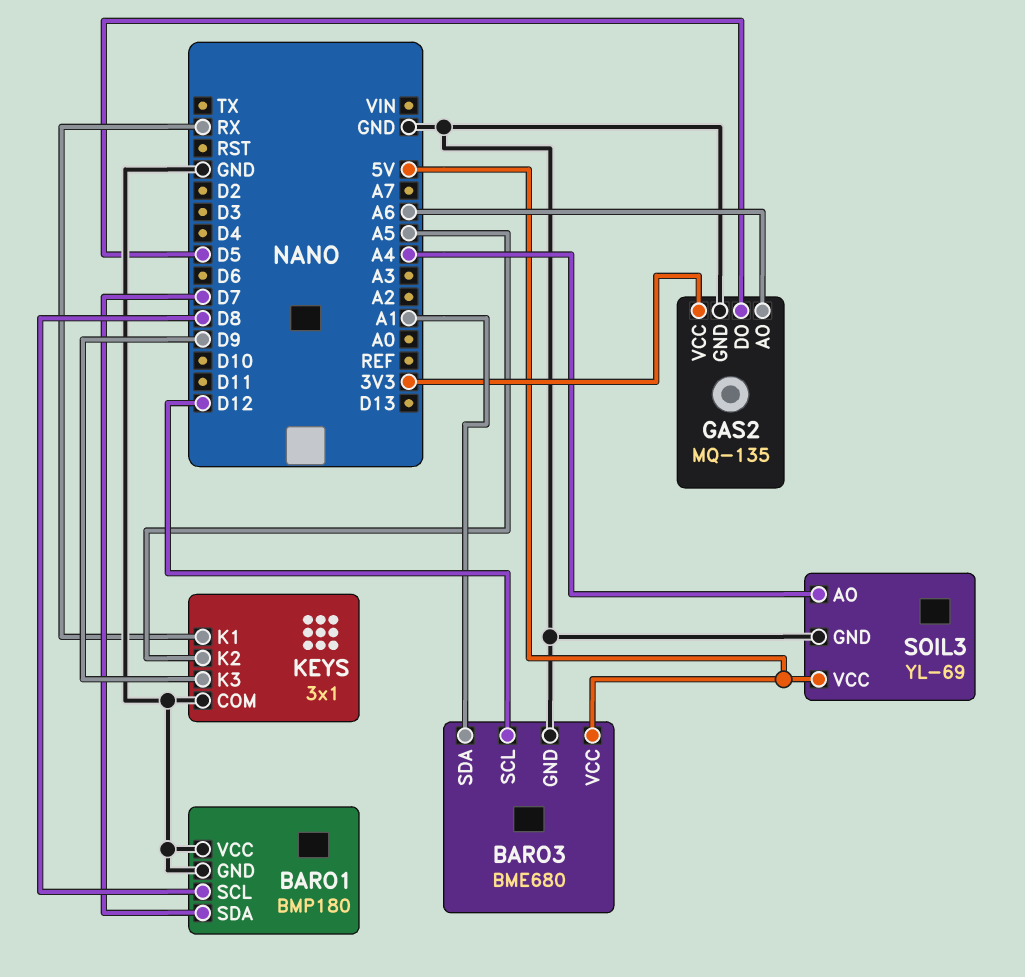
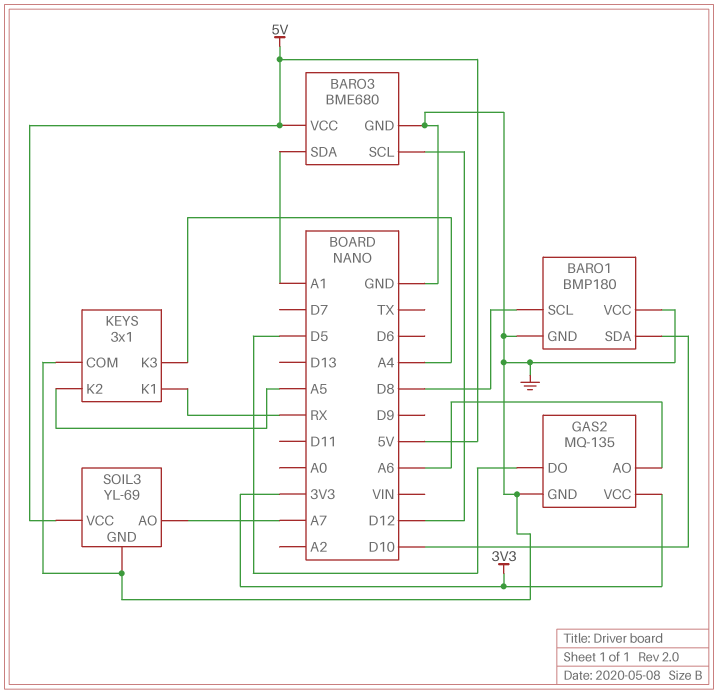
BARO1 pin SDA: D7 -> D10
KEYS pin K3: D9 -> A4
SOIL3 pin AO: A4 -> A7

